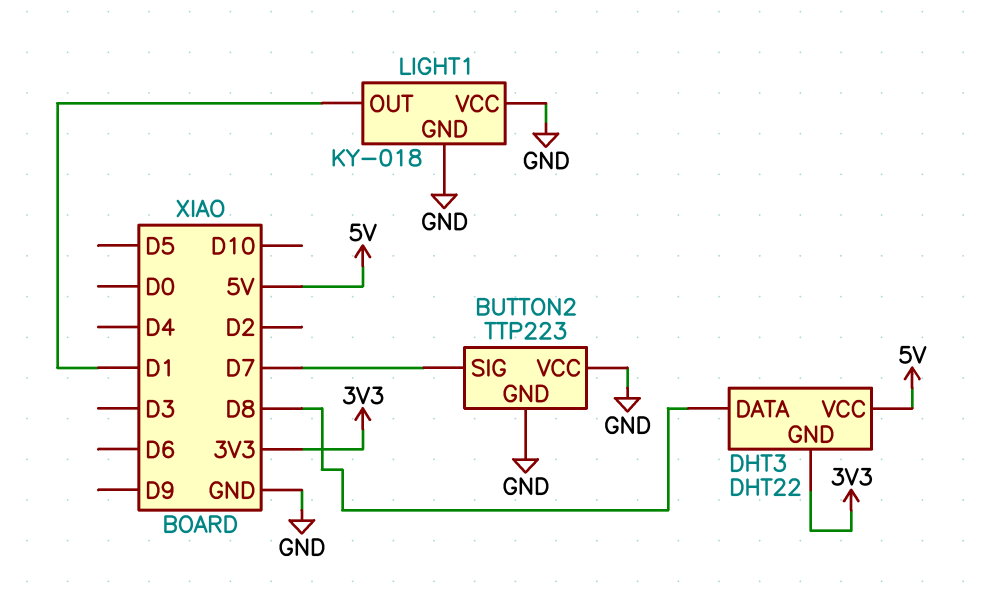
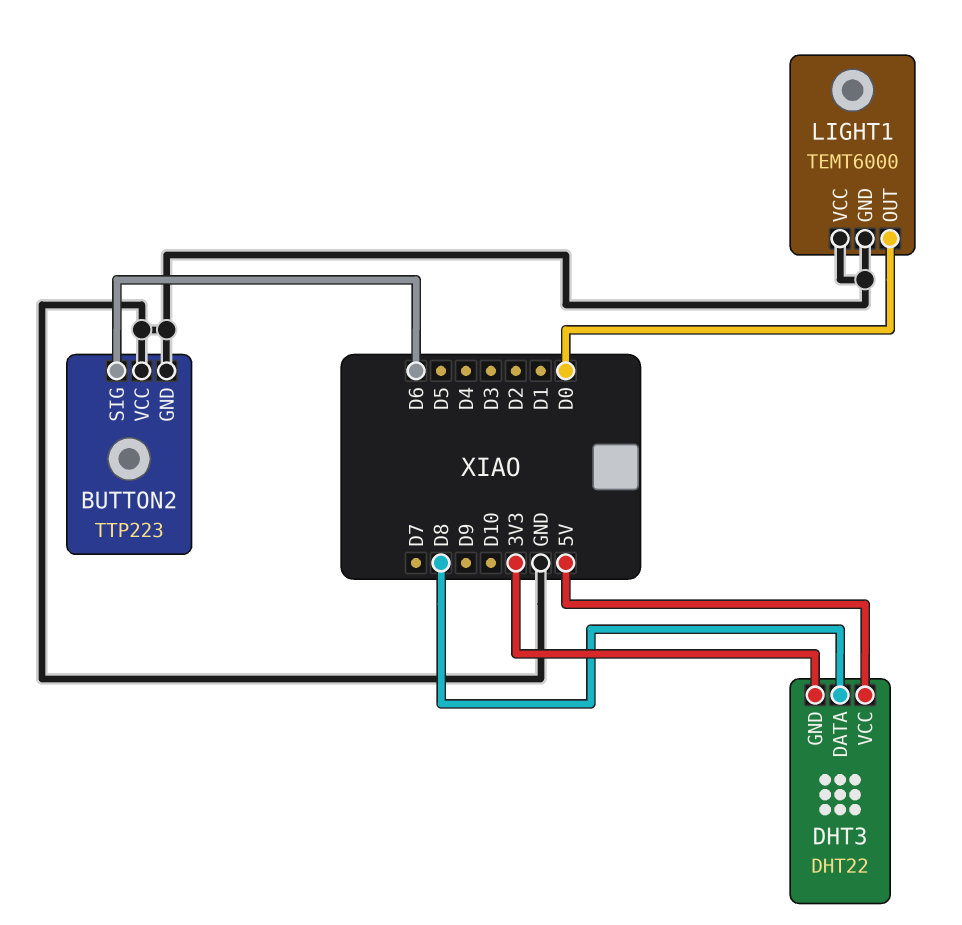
BUTTON2 pin SIG: D7 -> D6
LIGHT1: KY-018 -> TEMT6000
LIGHT1 pin OUT: D1 -> D0

